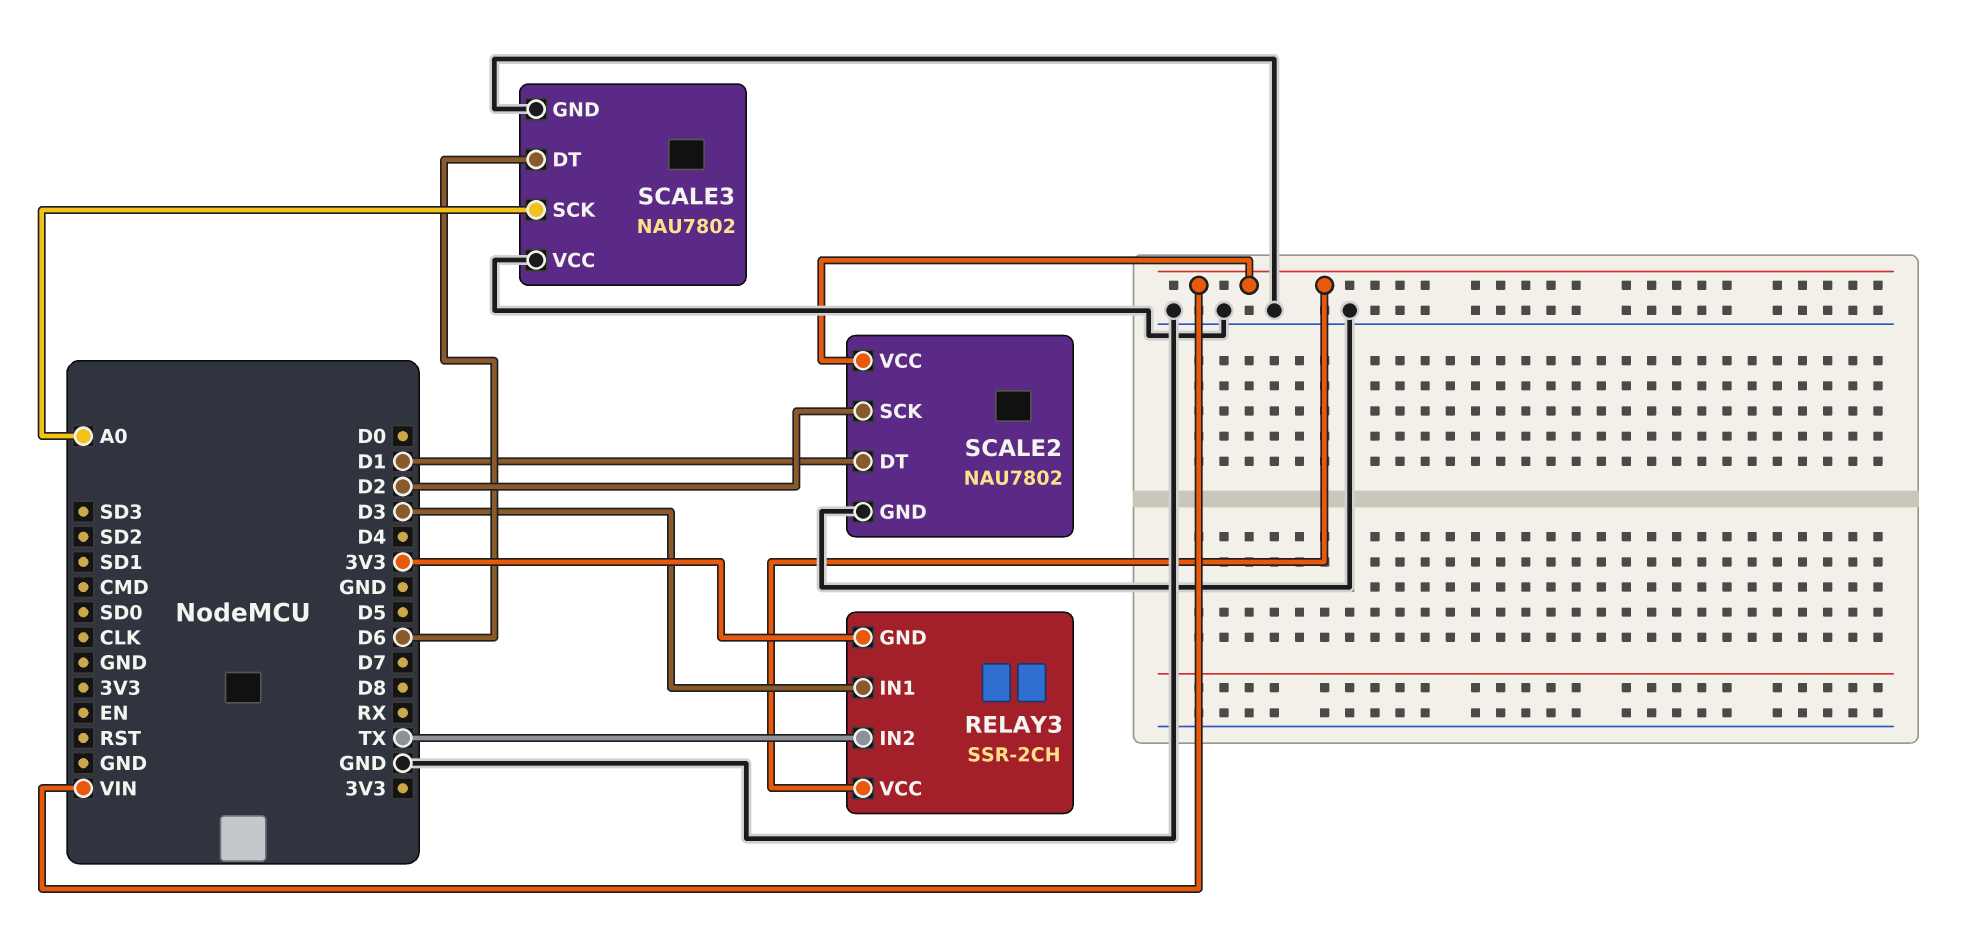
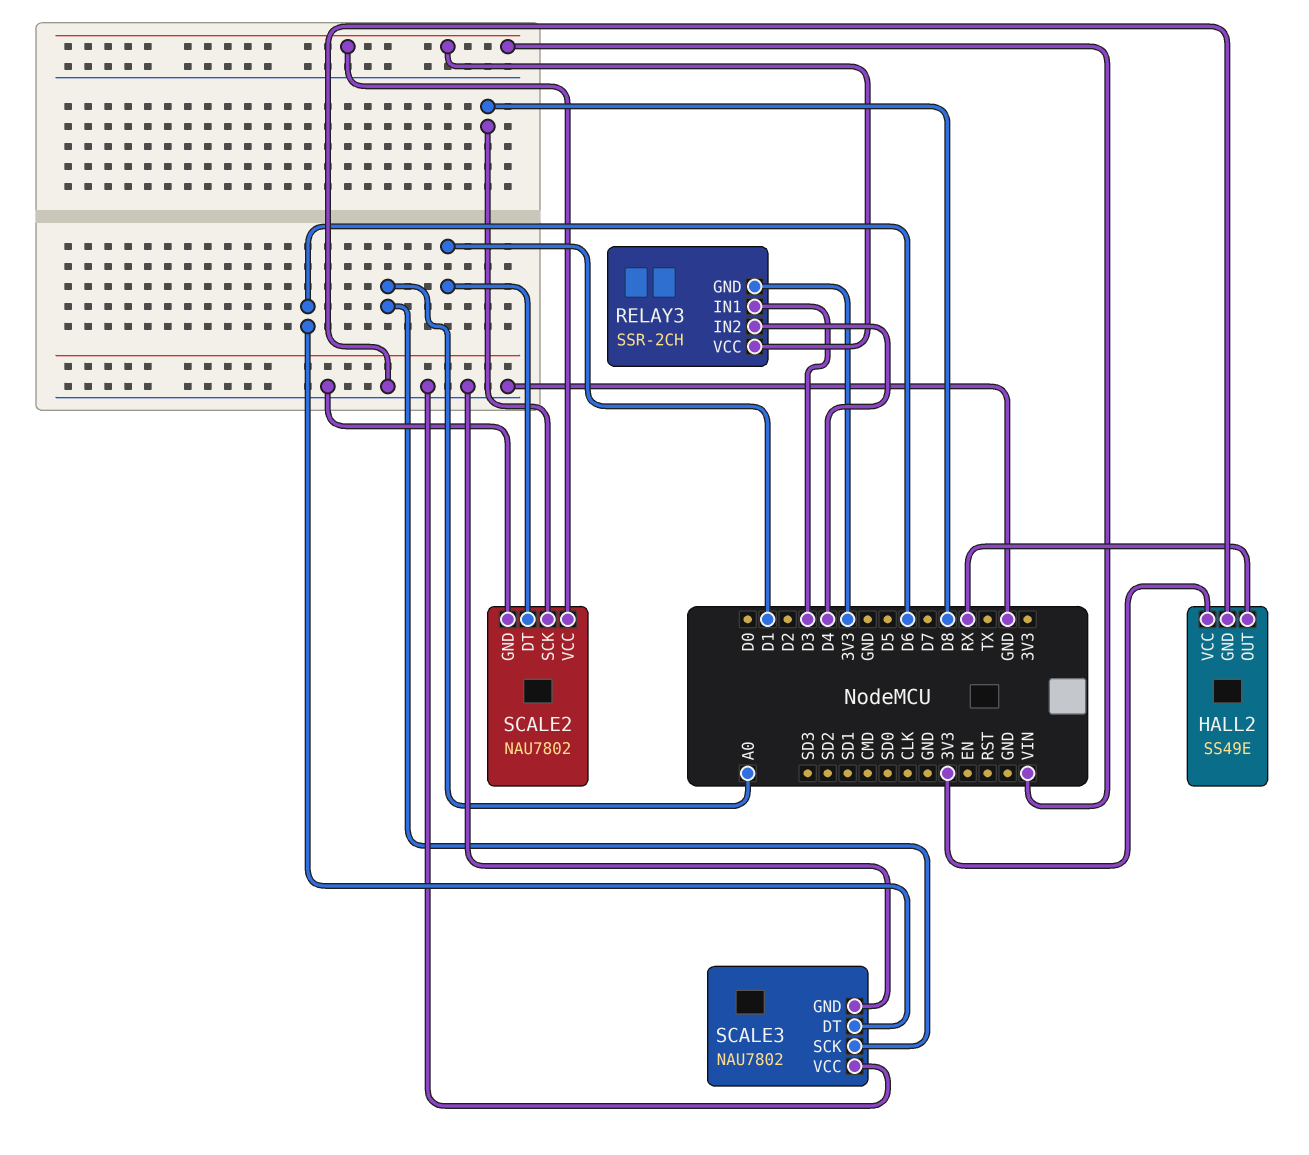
HALL2: none -> SS49E
HALL2 pin GND: none -> GND
HALL2 pin OUT: none -> RX
HALL2 pin VCC: none -> 3V3
RELAY3 pin IN2: TX -> D4
SCALE2 pin SCK: D2 -> D8

